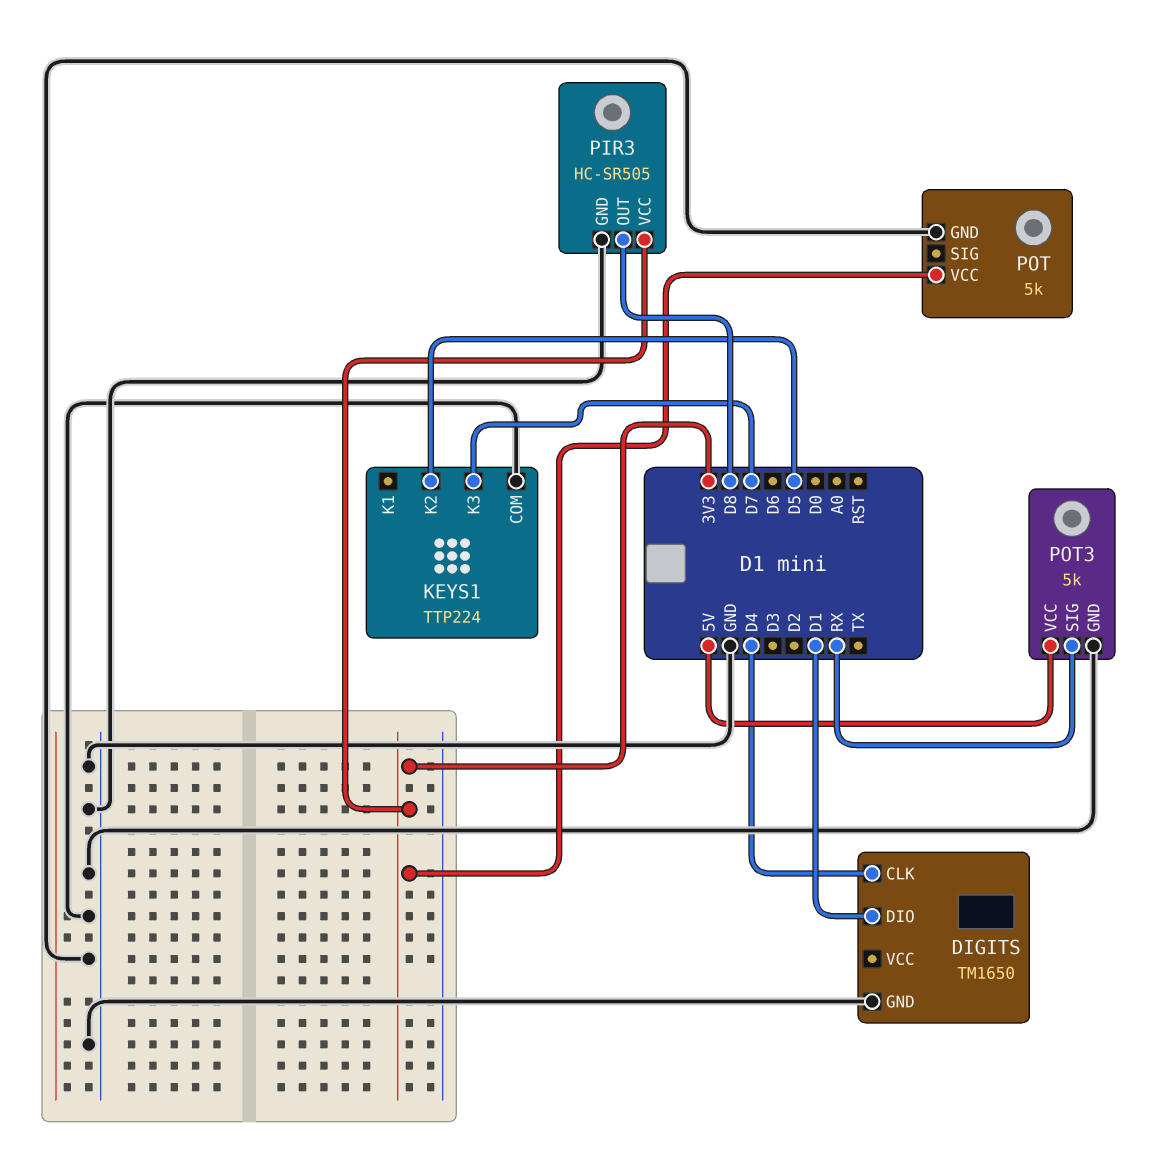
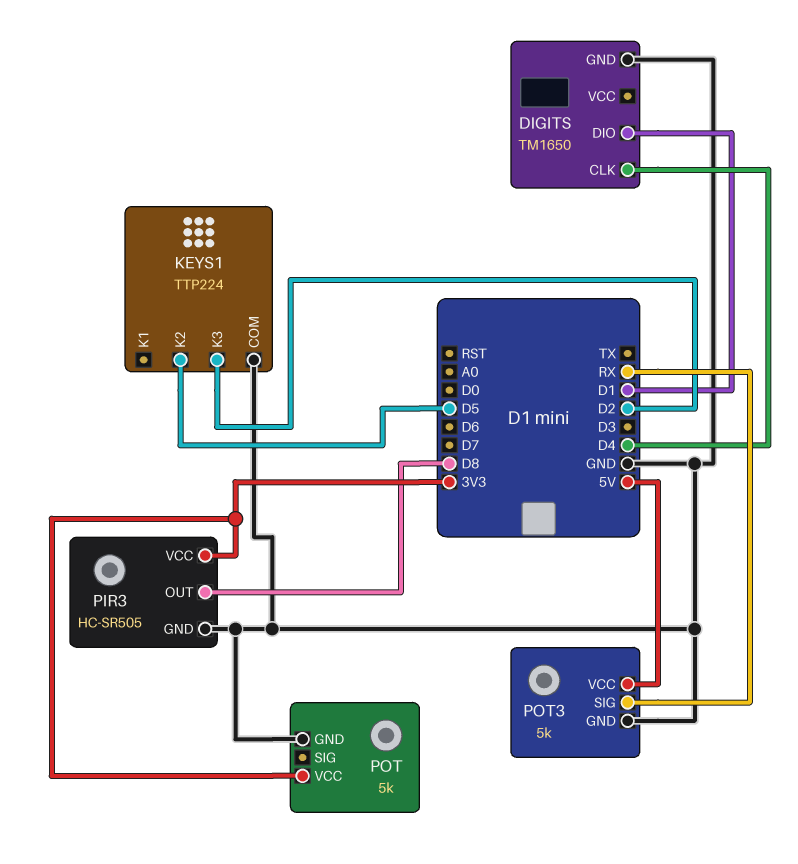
KEYS1 pin K3: D7 -> D2

